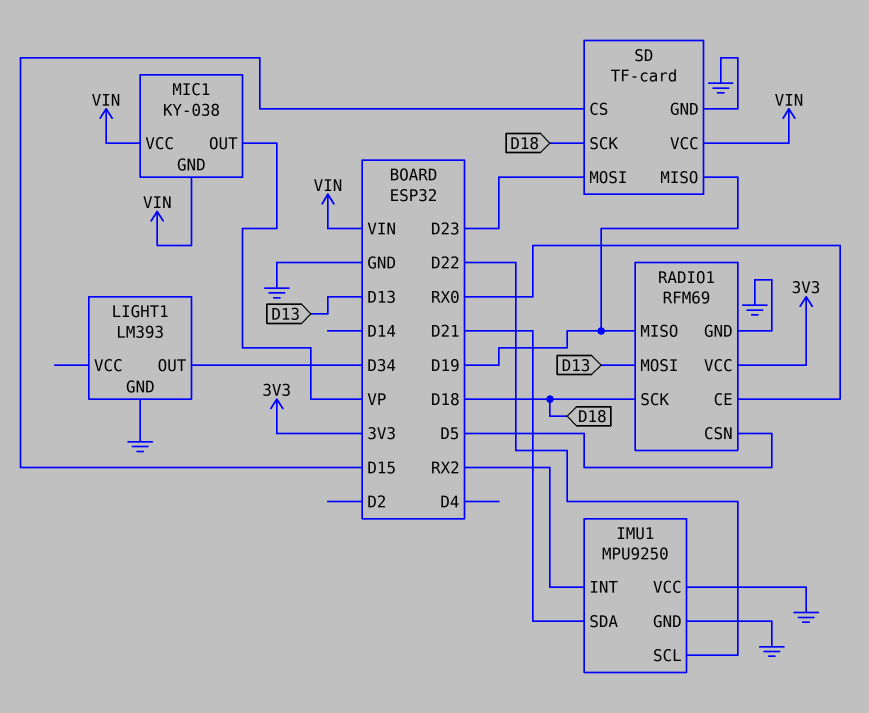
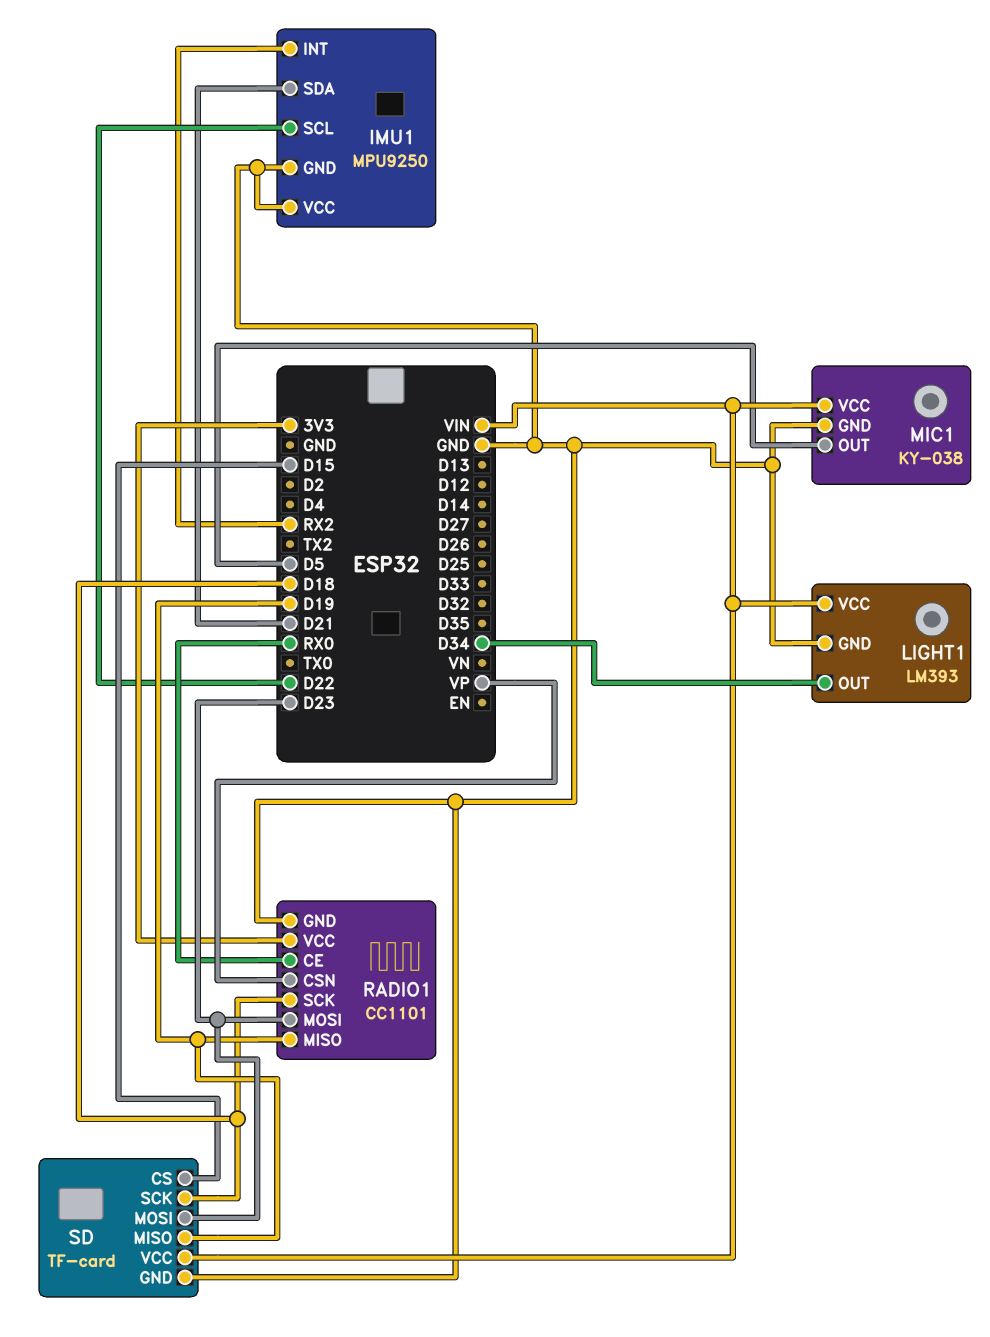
LIGHT1 pin VCC: none -> VIN
MIC1 pin GND: VIN -> GND
MIC1 pin OUT: VP -> D5
RADIO1: RFM69 -> CC1101
RADIO1 pin CSN: D5 -> VP
RADIO1 pin MOSI: D13 -> D23

